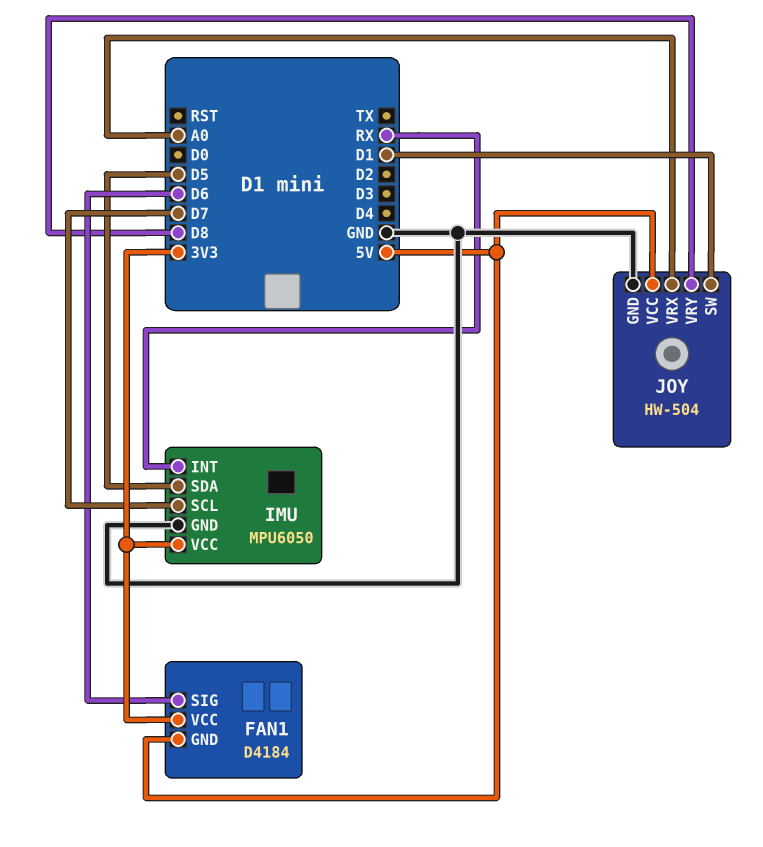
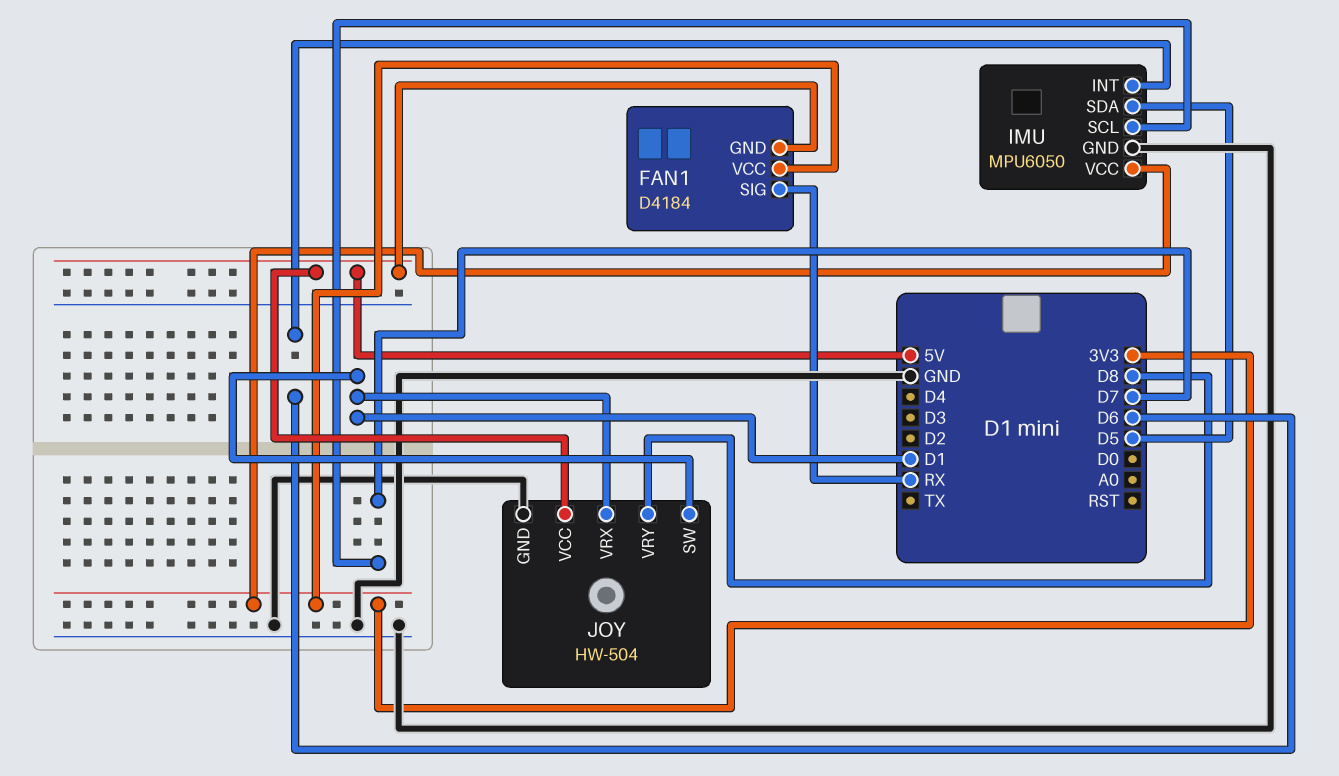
FAN1 pin SIG: D6 -> RX
IMU pin INT: RX -> D6
JOY pin VRX: A0 -> D1

